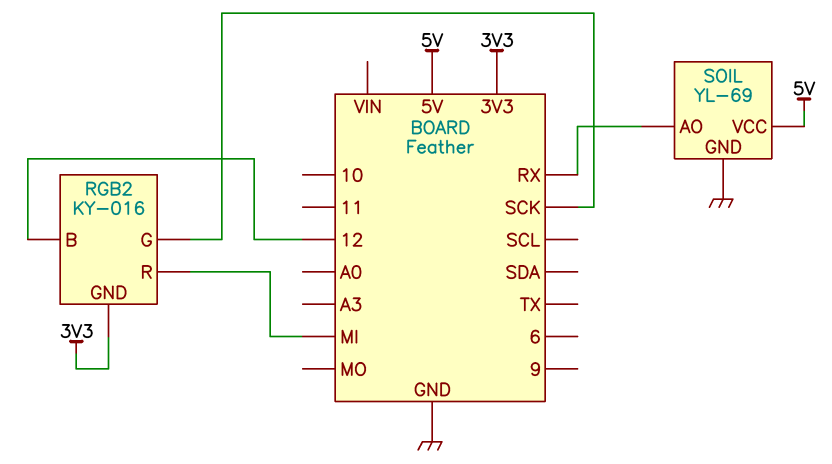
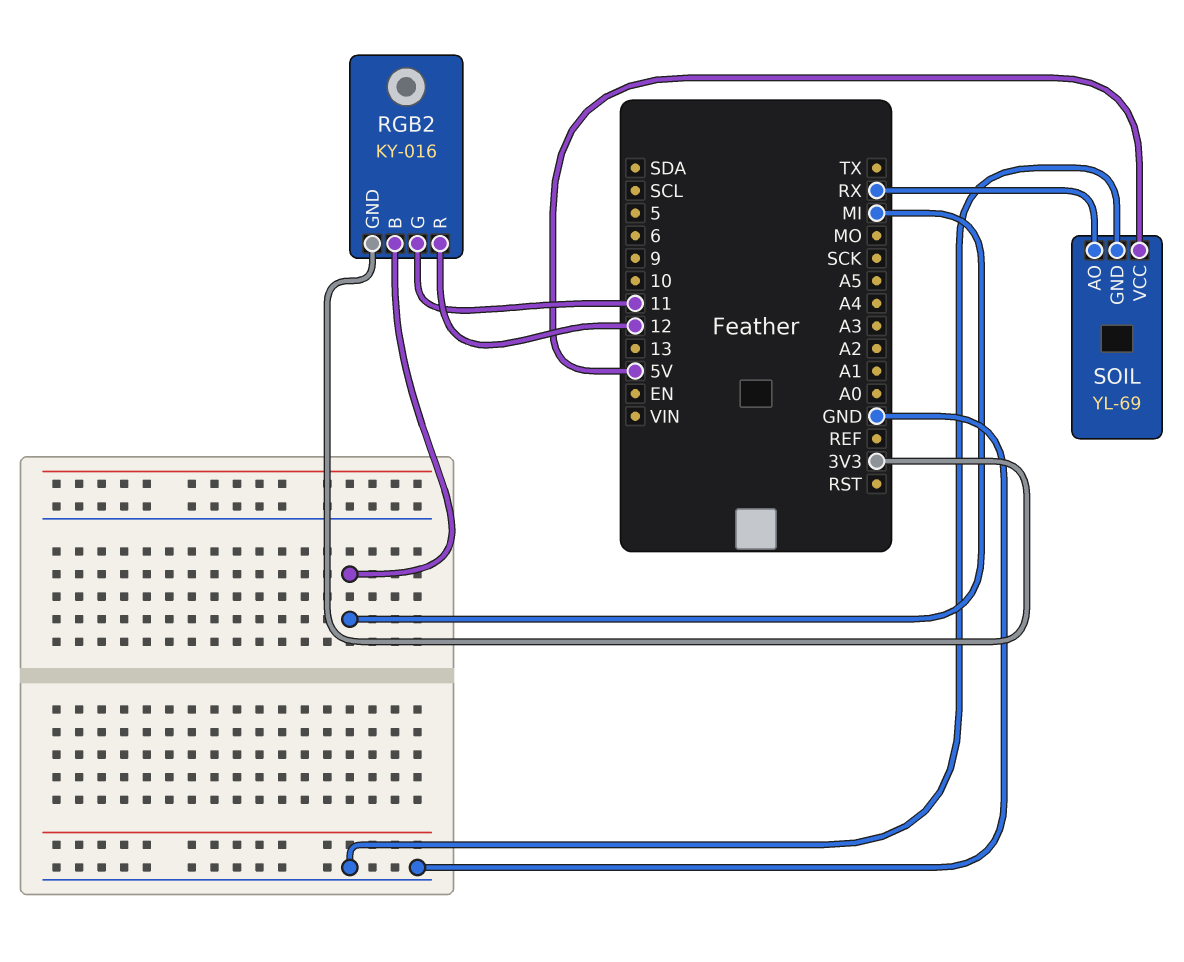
RGB2 pin B: 12 -> MI
RGB2 pin G: SCK -> 11
RGB2 pin R: MI -> 12

